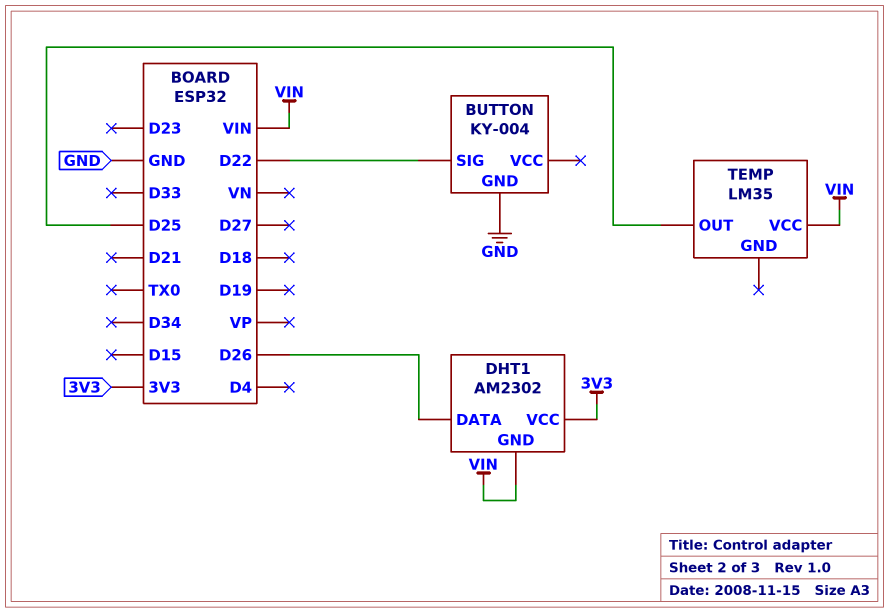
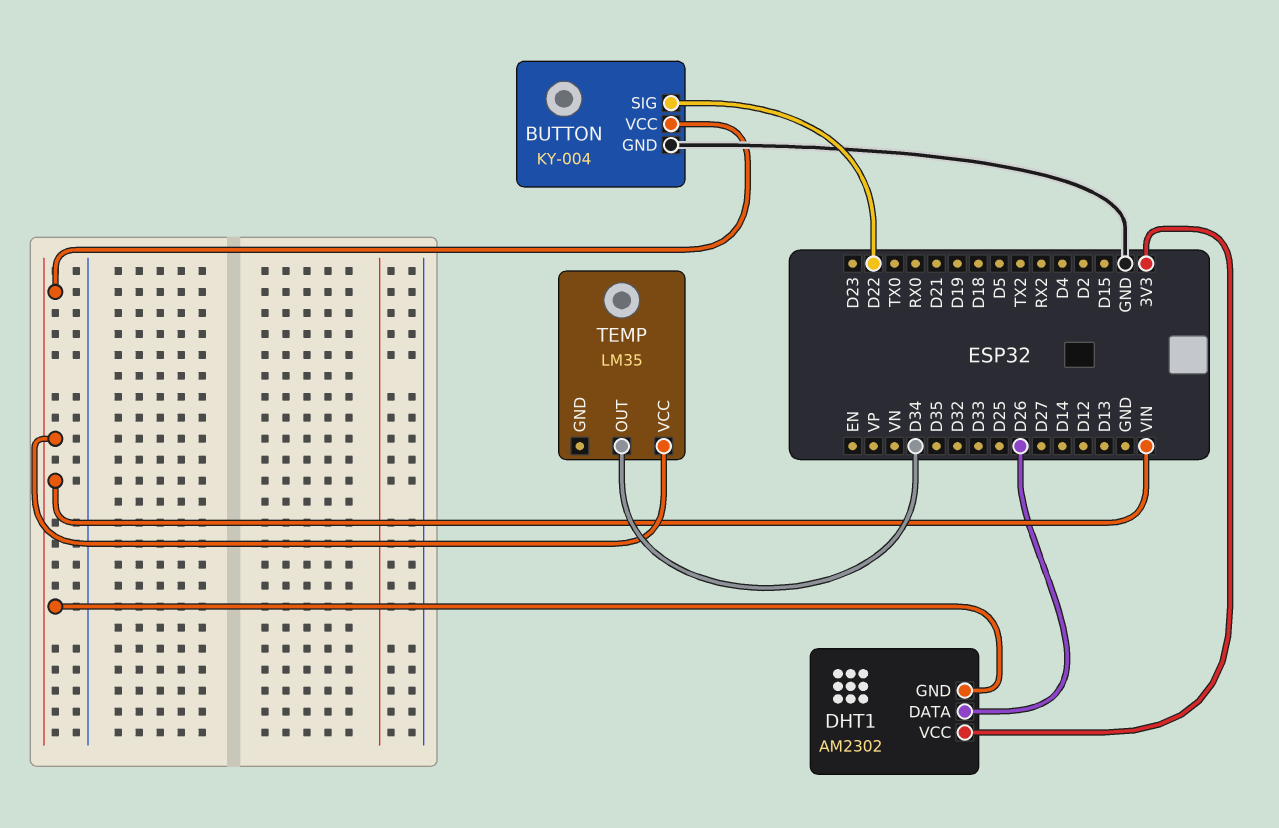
BUTTON pin VCC: none -> VIN
TEMP pin OUT: D25 -> D34

